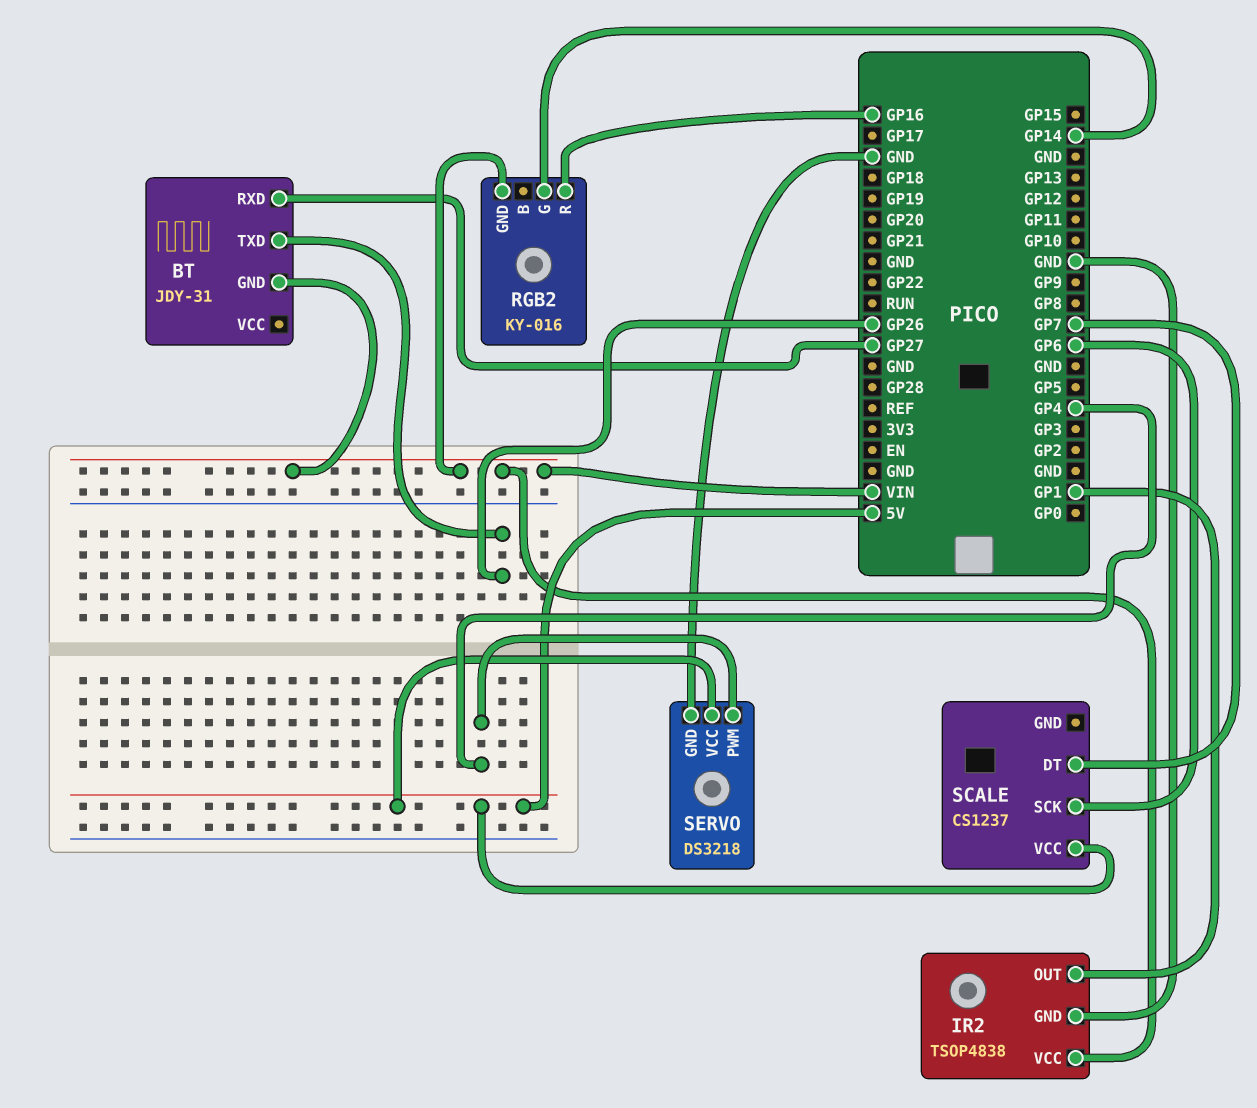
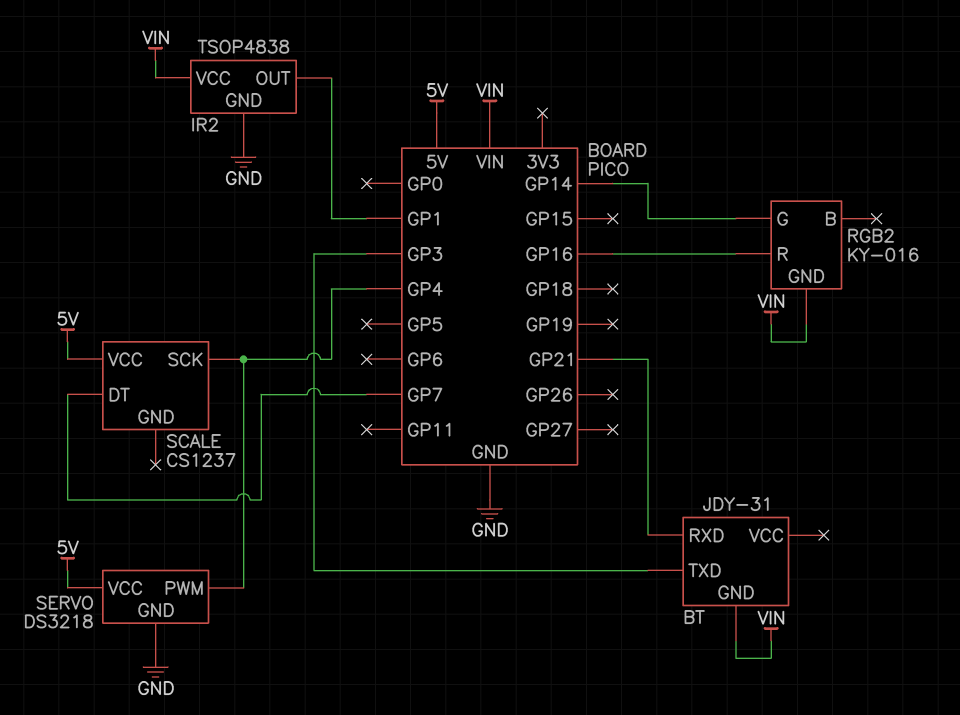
BT pin RXD: GP27 -> GP21
BT pin TXD: GP26 -> GP3
SCALE pin SCK: GP6 -> GP4

